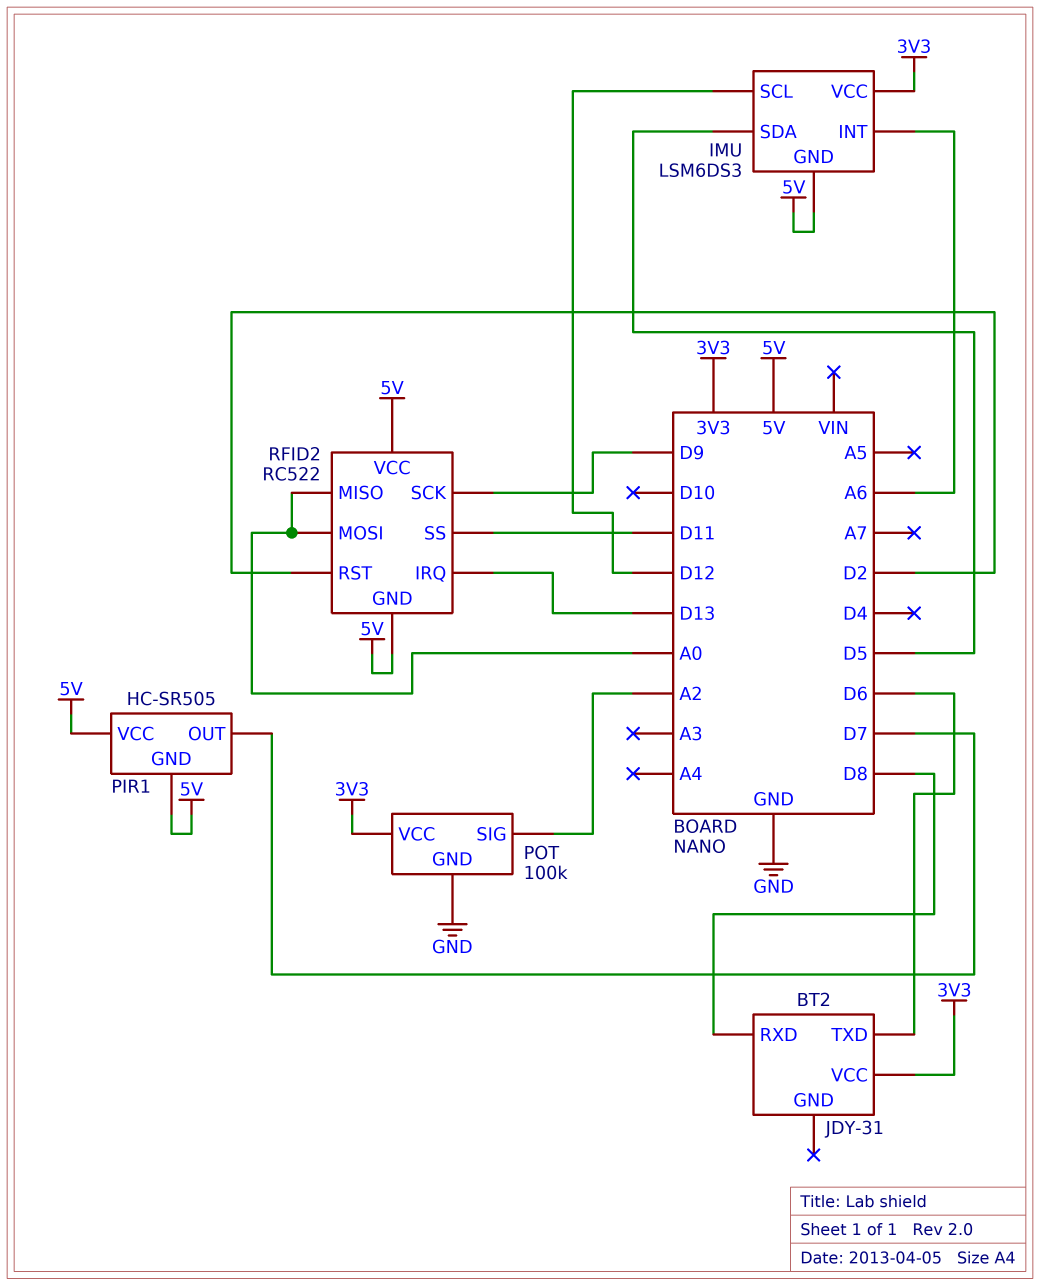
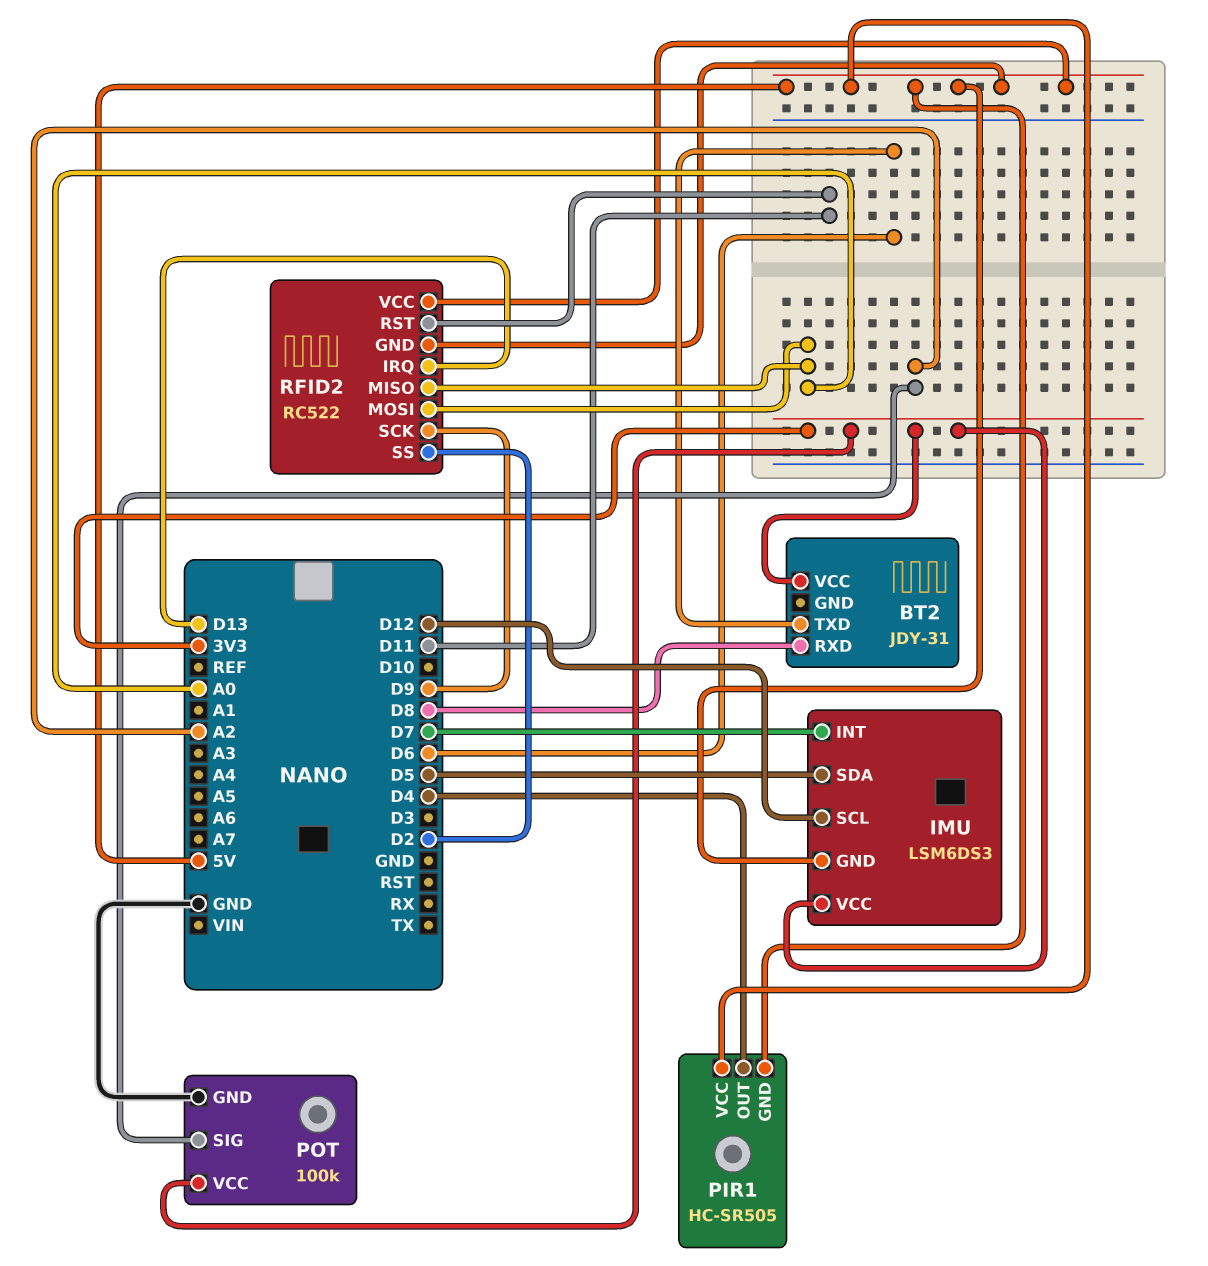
IMU pin INT: A6 -> D7
PIR1 pin OUT: D7 -> D4
RFID2 pin RST: D2 -> D11
RFID2 pin SS: D11 -> D2

